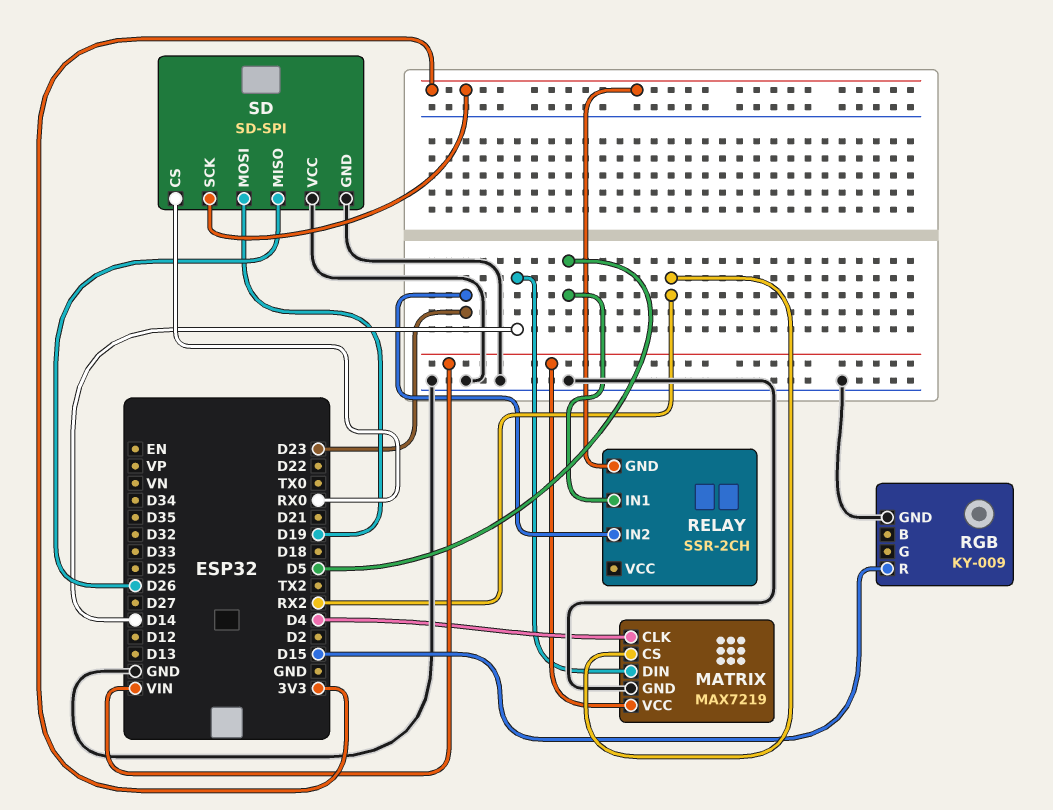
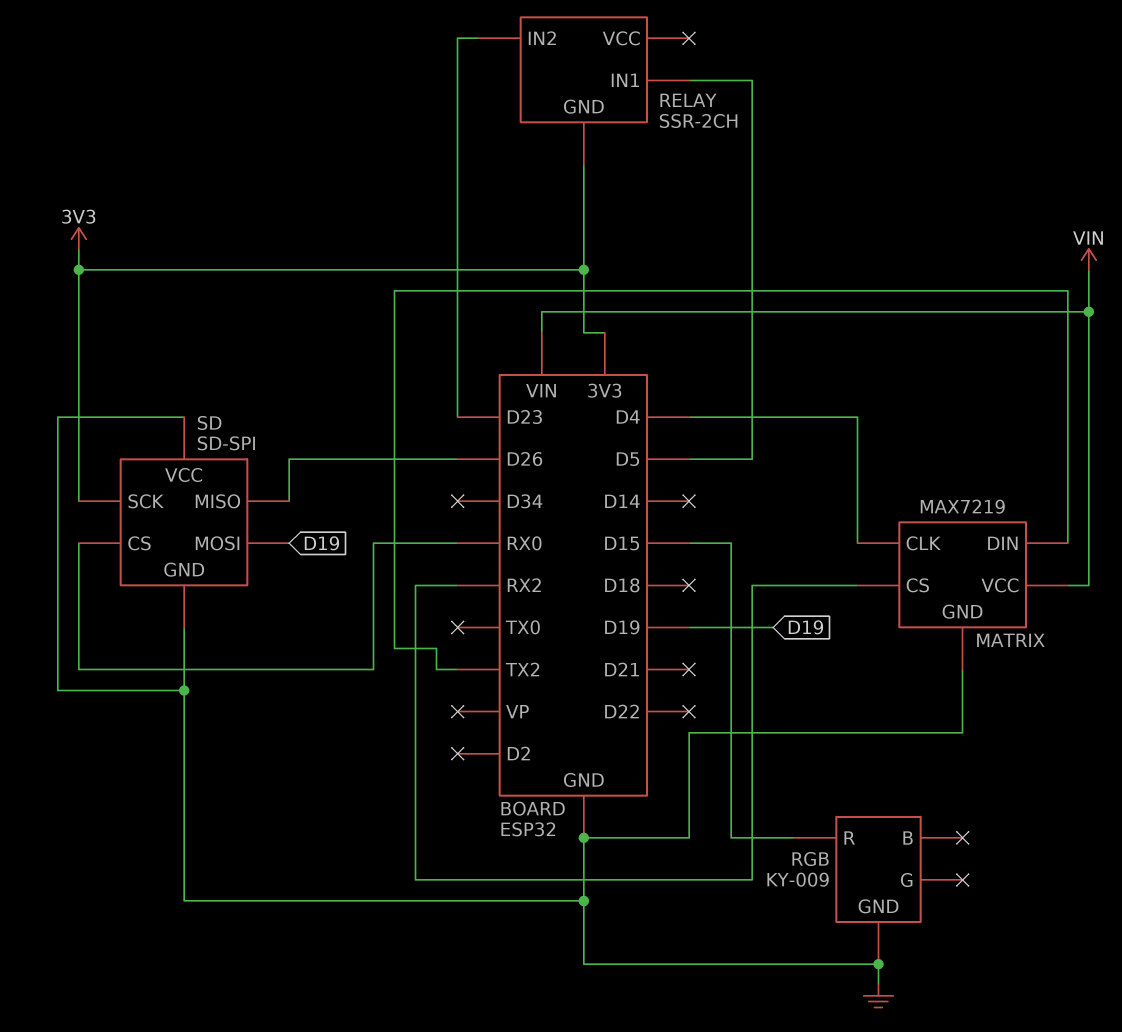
MATRIX pin DIN: D14 -> TX2

